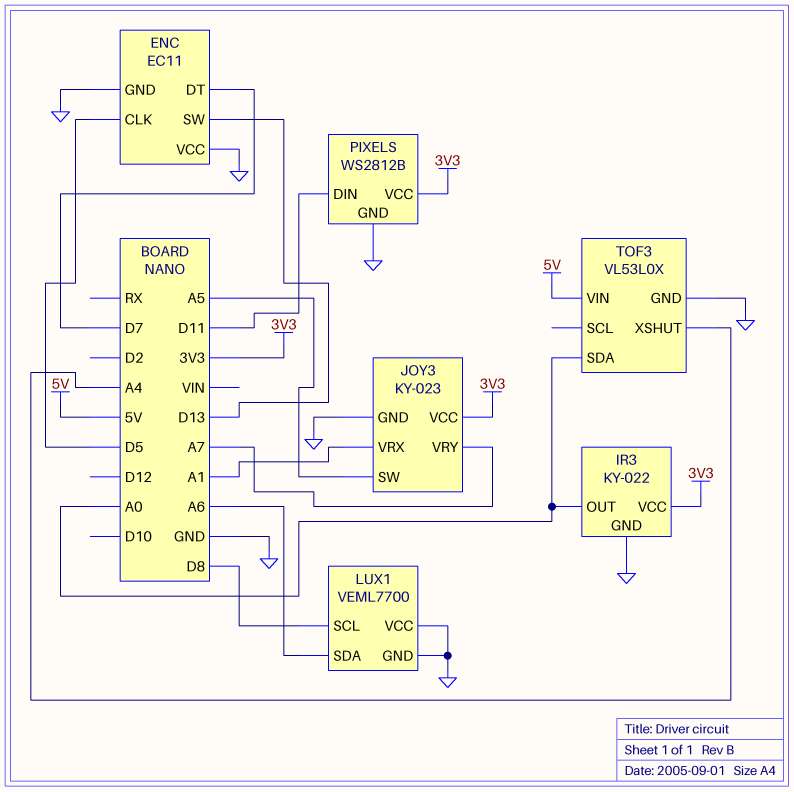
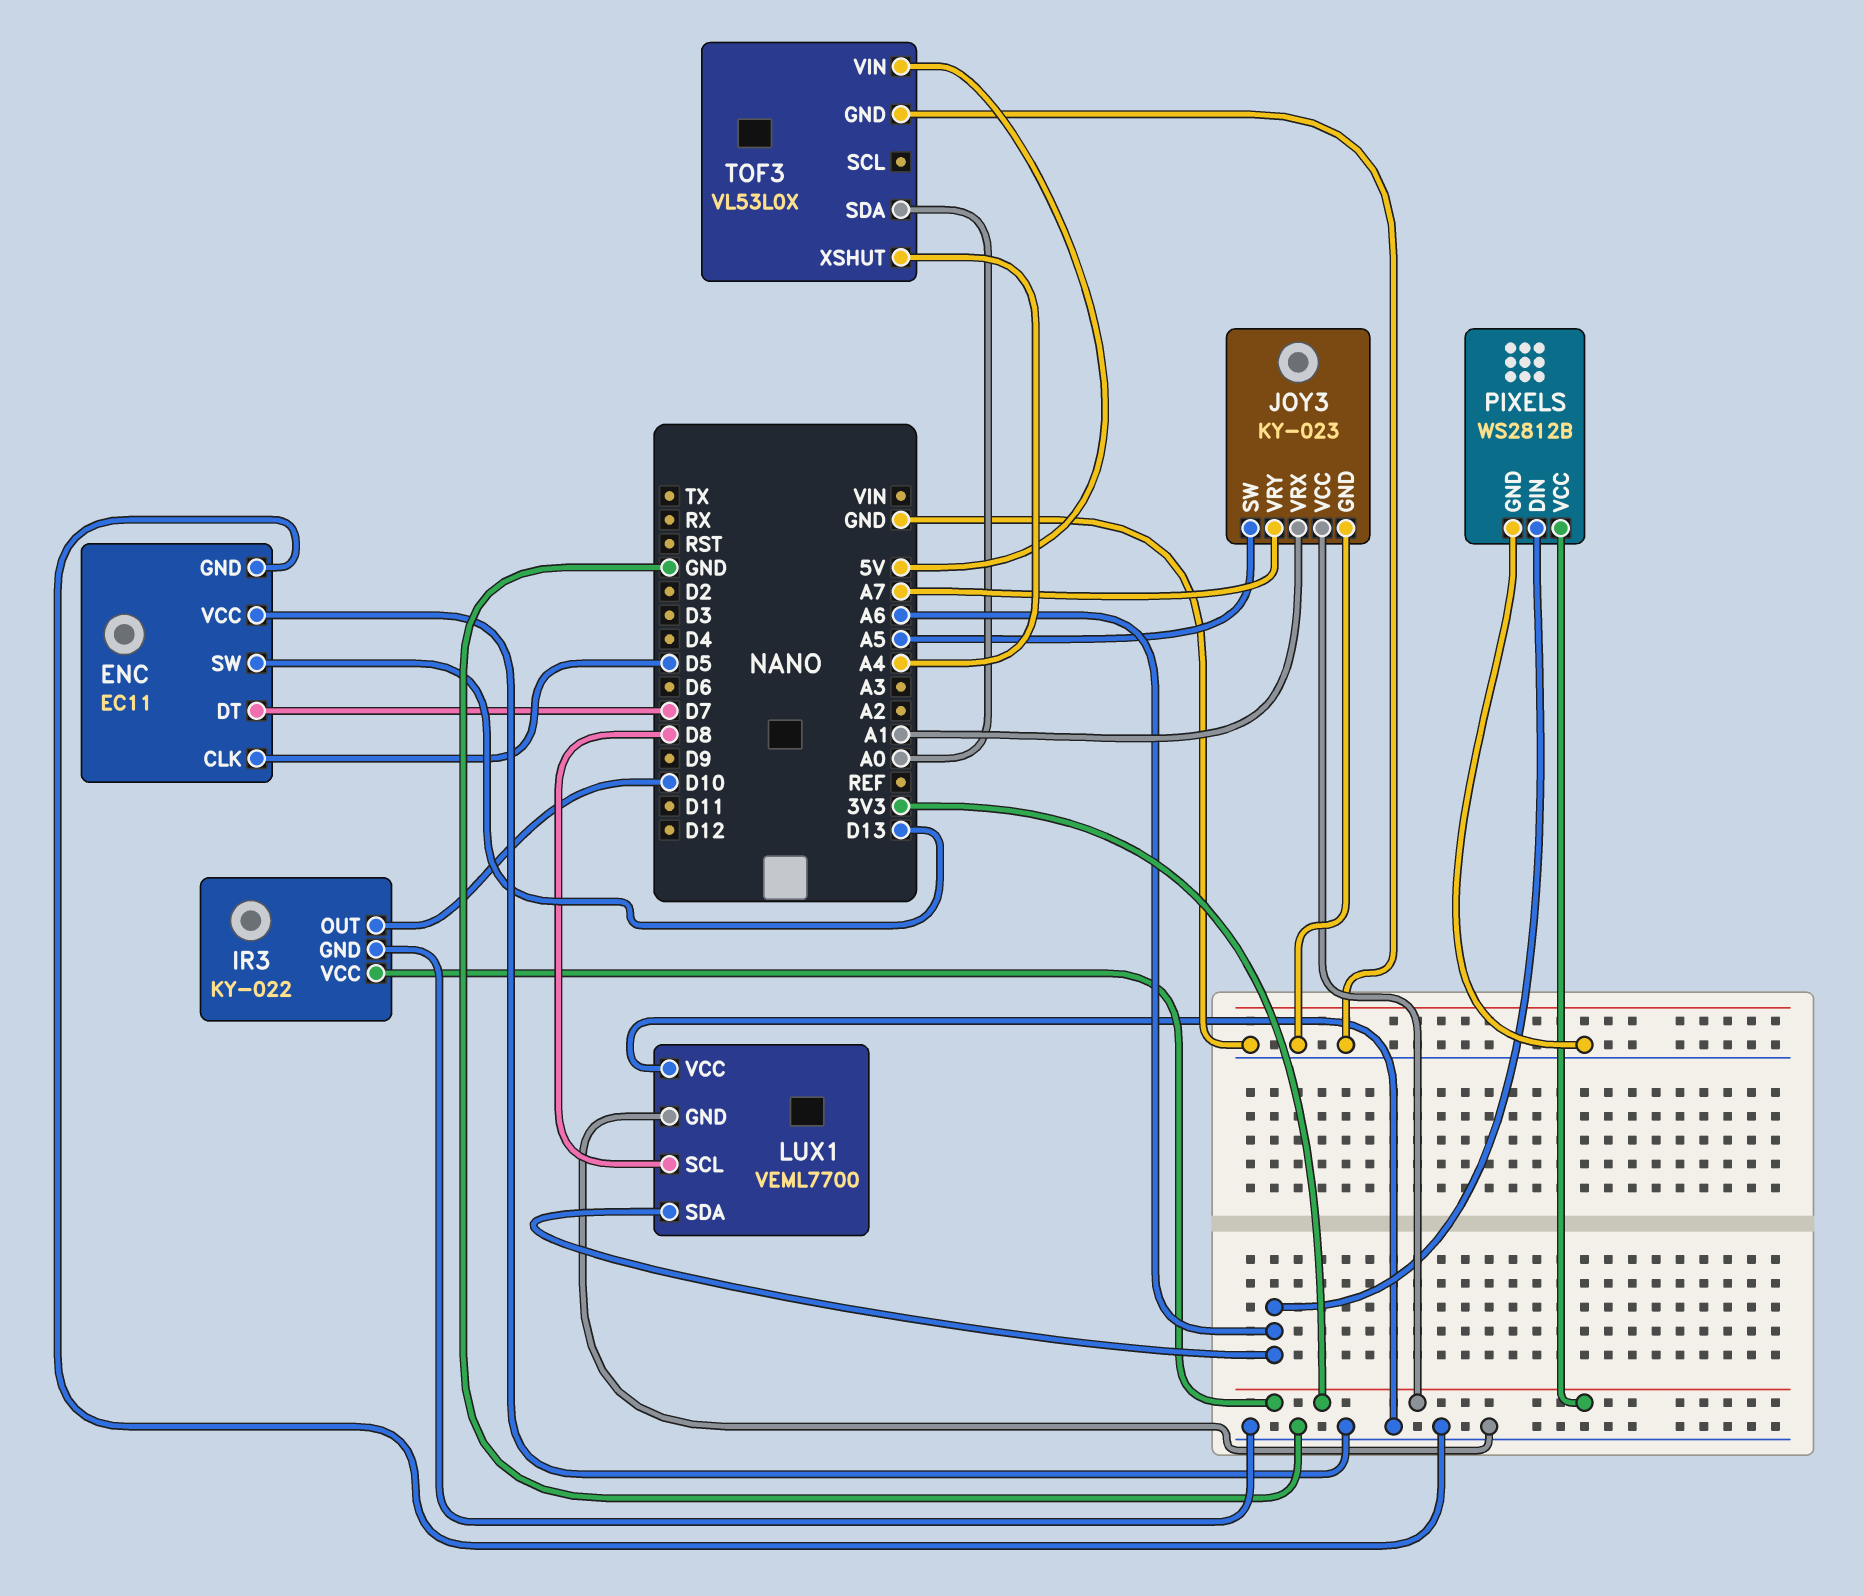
IR3 pin OUT: A0 -> D10
PIXELS pin DIN: D11 -> A6

